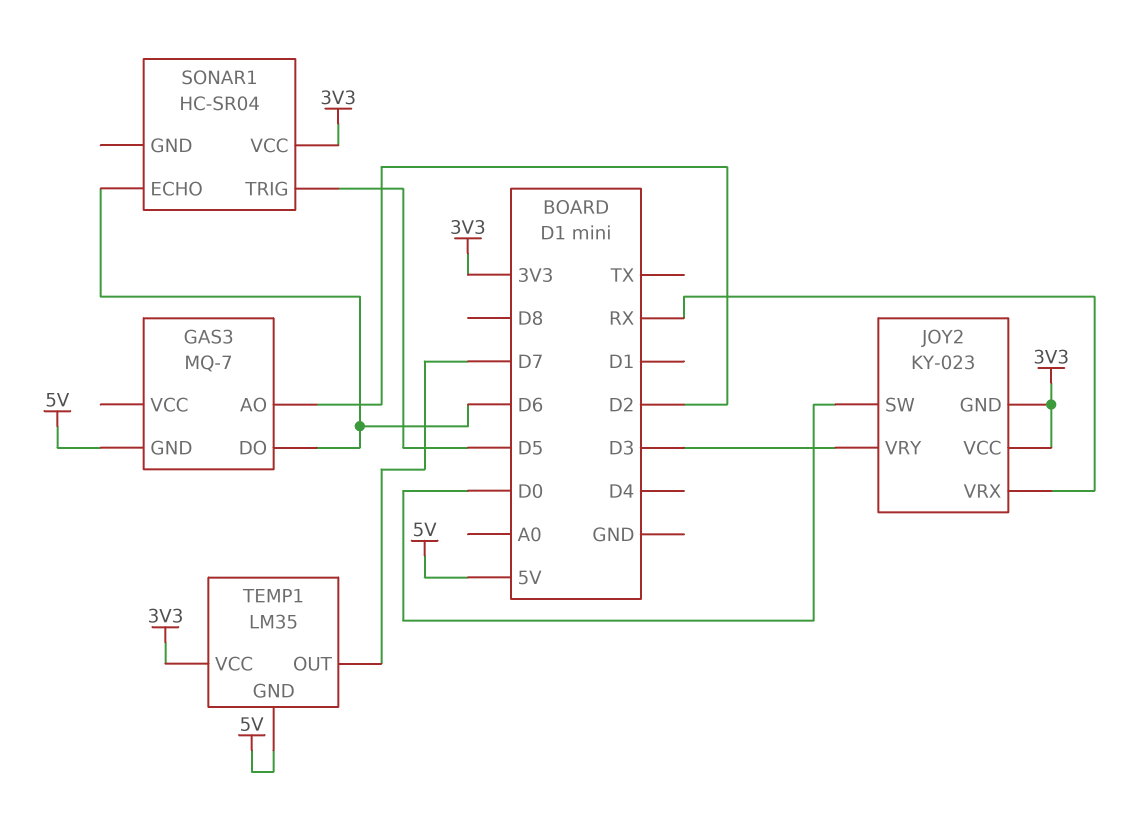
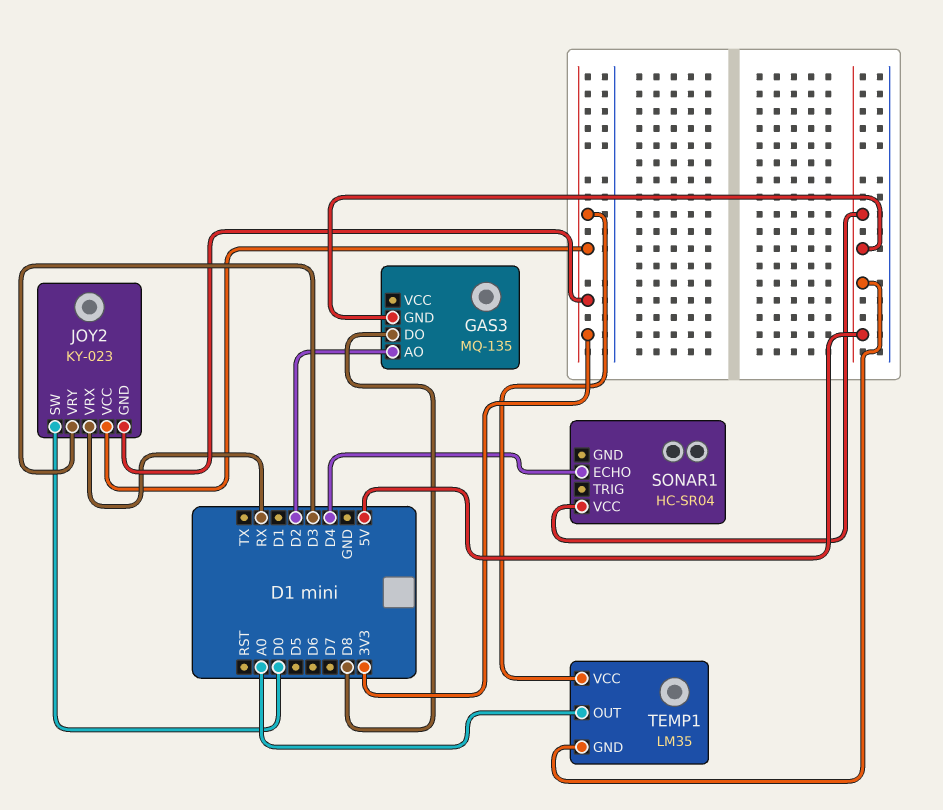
GAS3: MQ-7 -> MQ-135
GAS3 pin DO: D6 -> D8
SONAR1 pin ECHO: D6 -> D4
SONAR1 pin TRIG: D5 -> none
SONAR1 pin VCC: 3V3 -> 5V
TEMP1 pin OUT: D7 -> A0

